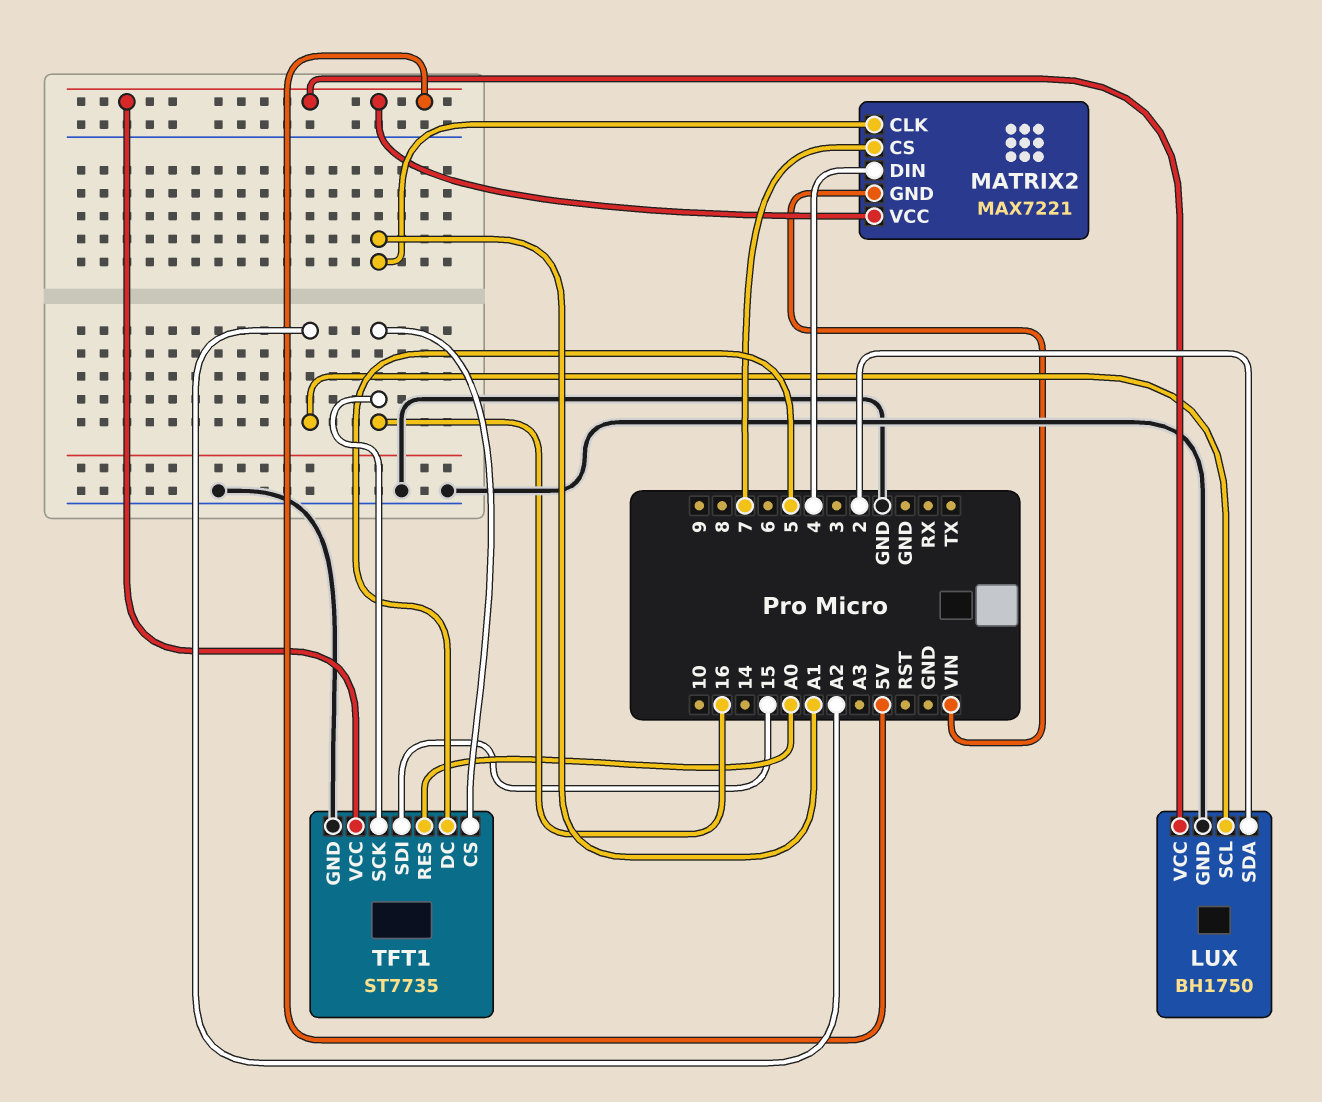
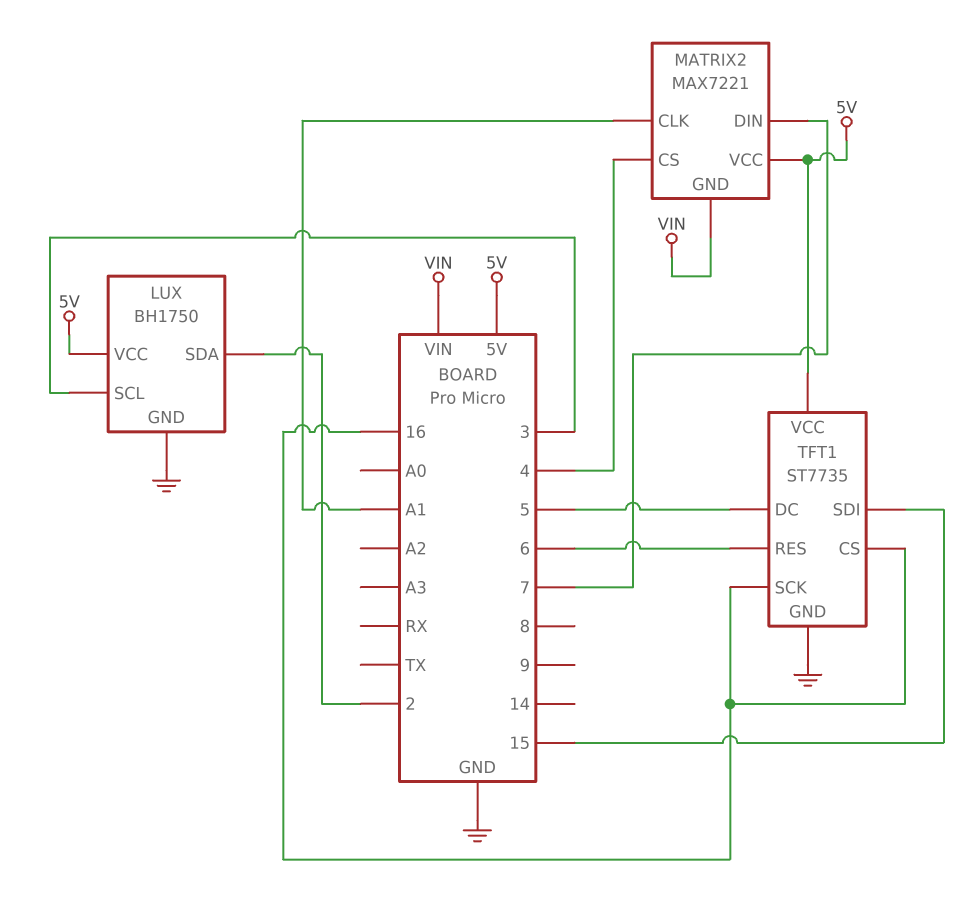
LUX pin SCL: A2 -> 3
MATRIX2 pin CS: 7 -> 4
MATRIX2 pin DIN: 4 -> 7
TFT1 pin RES: A0 -> 6

